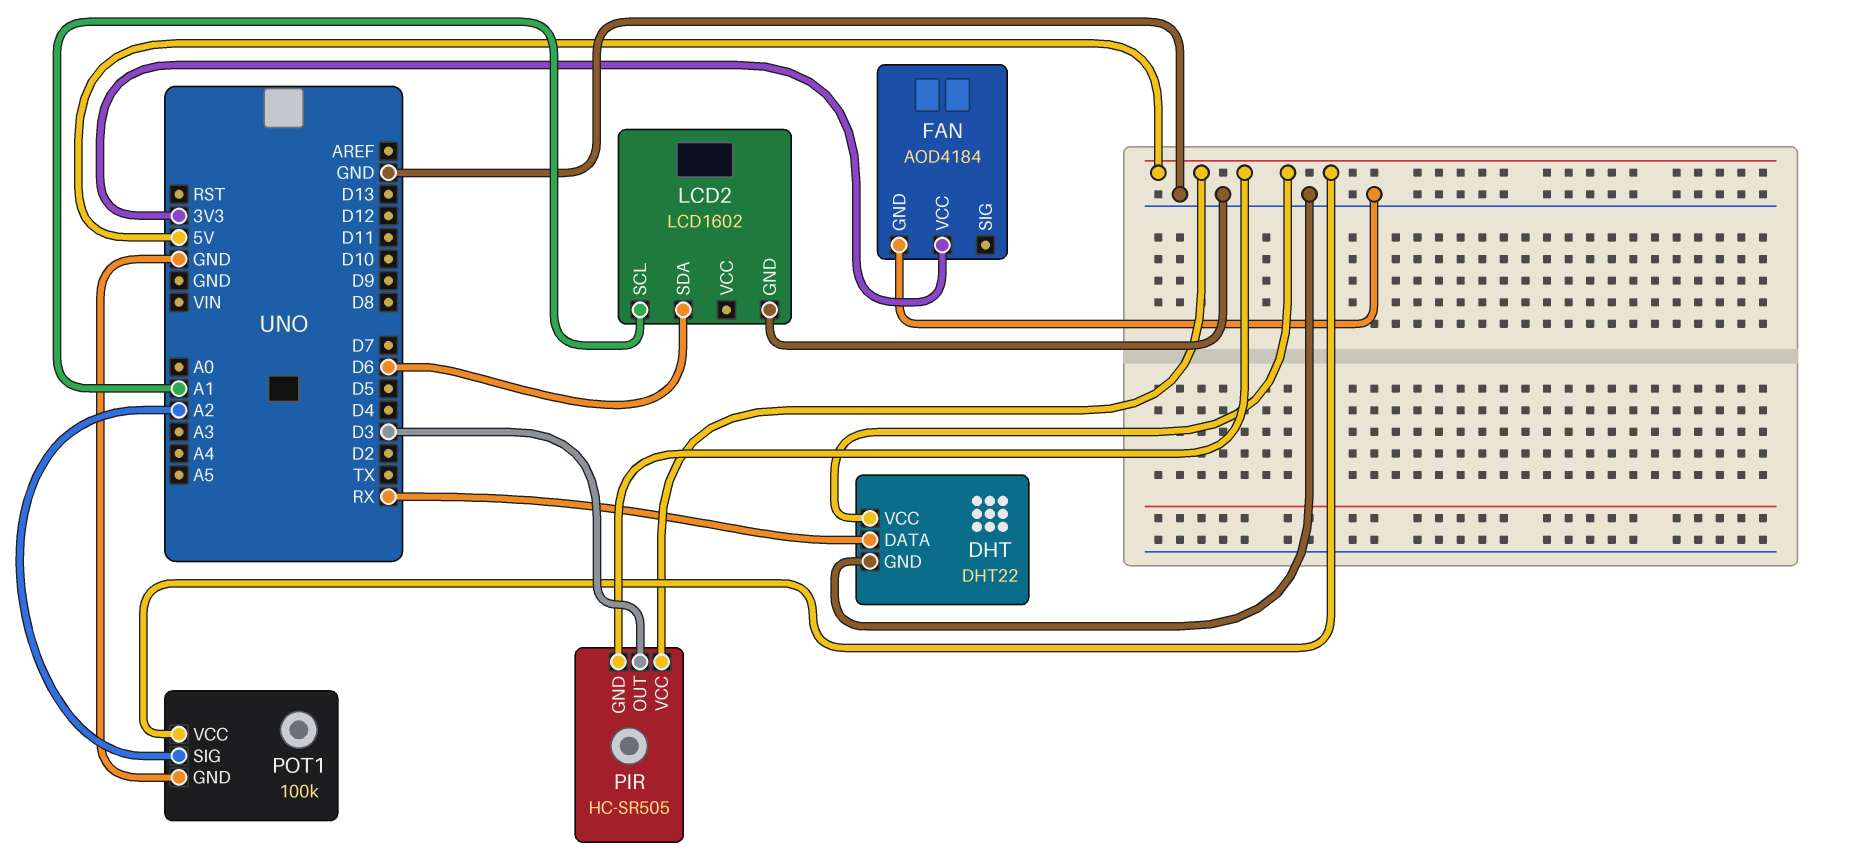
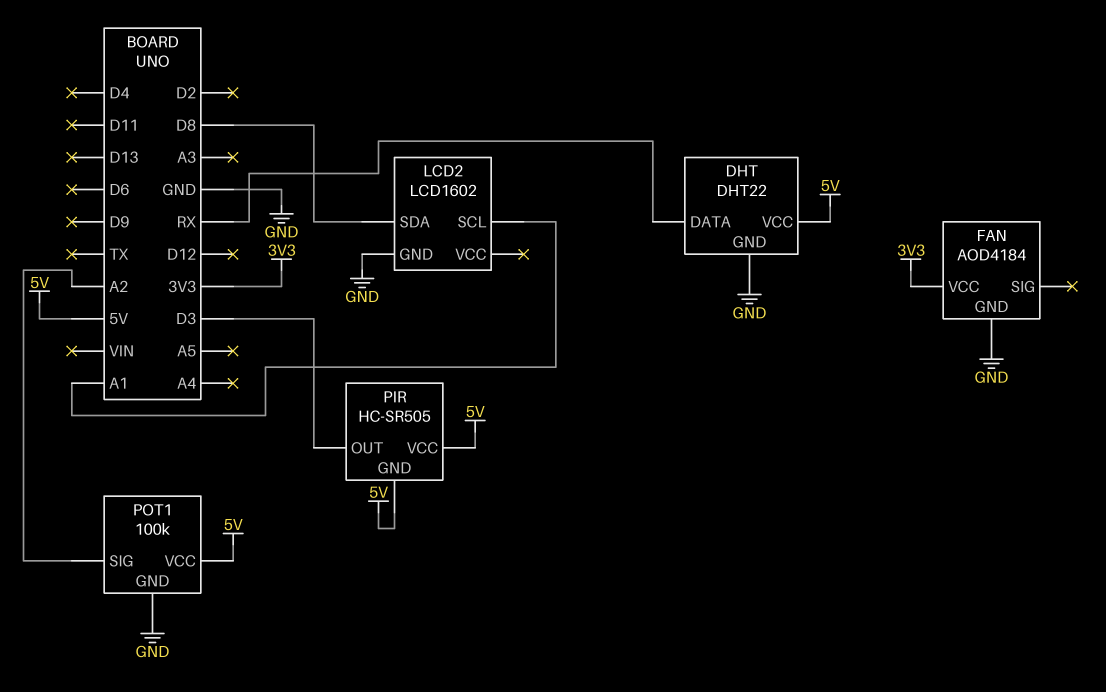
LCD2 pin SDA: D6 -> D8

